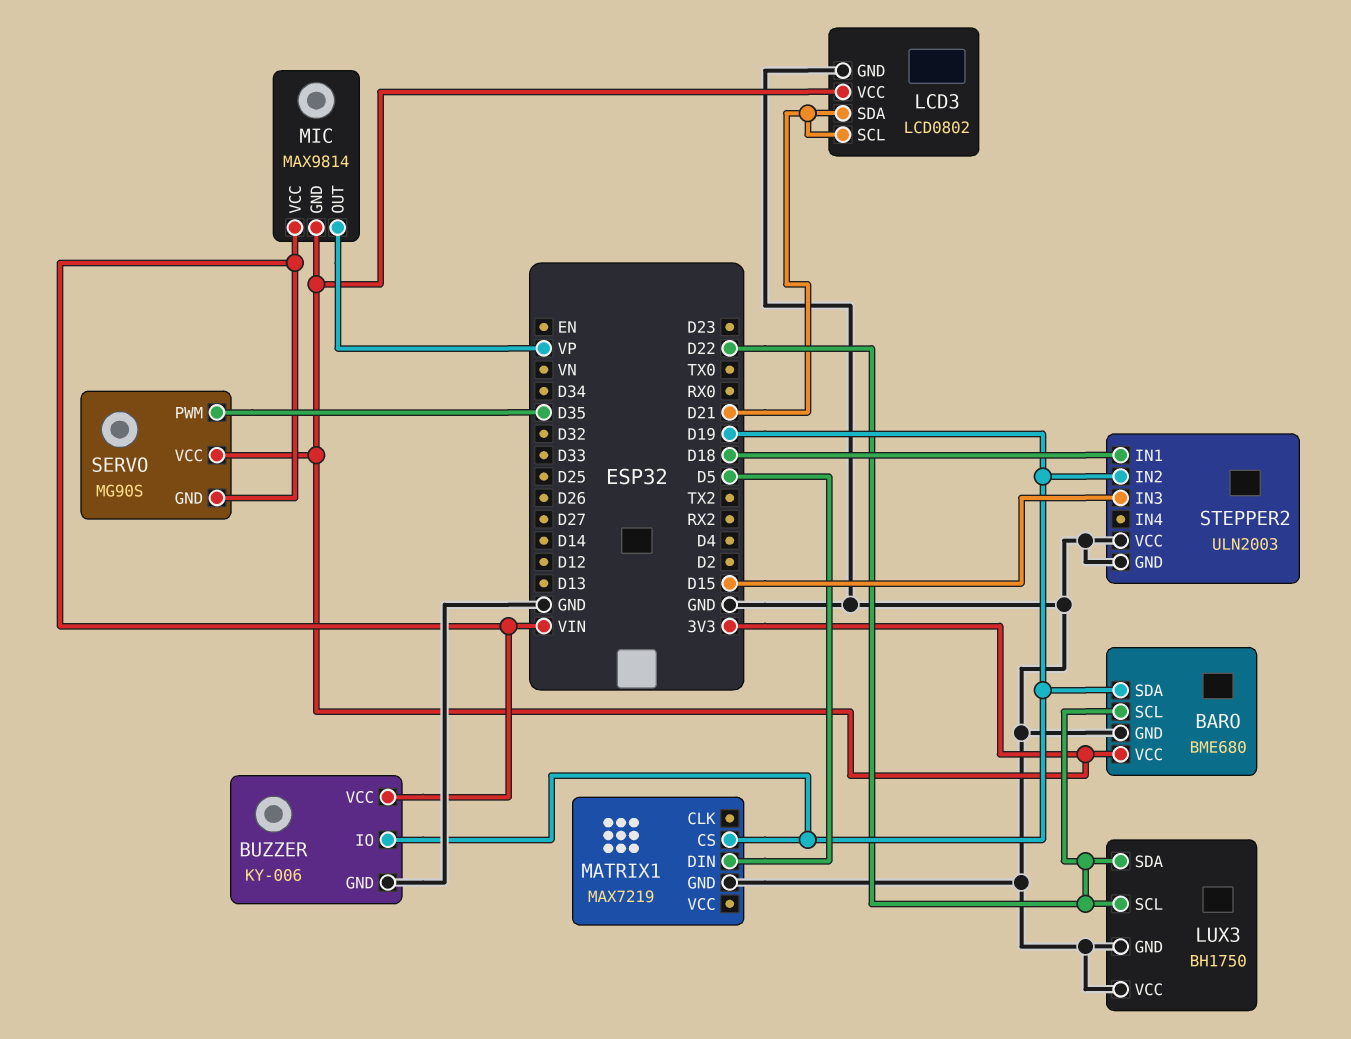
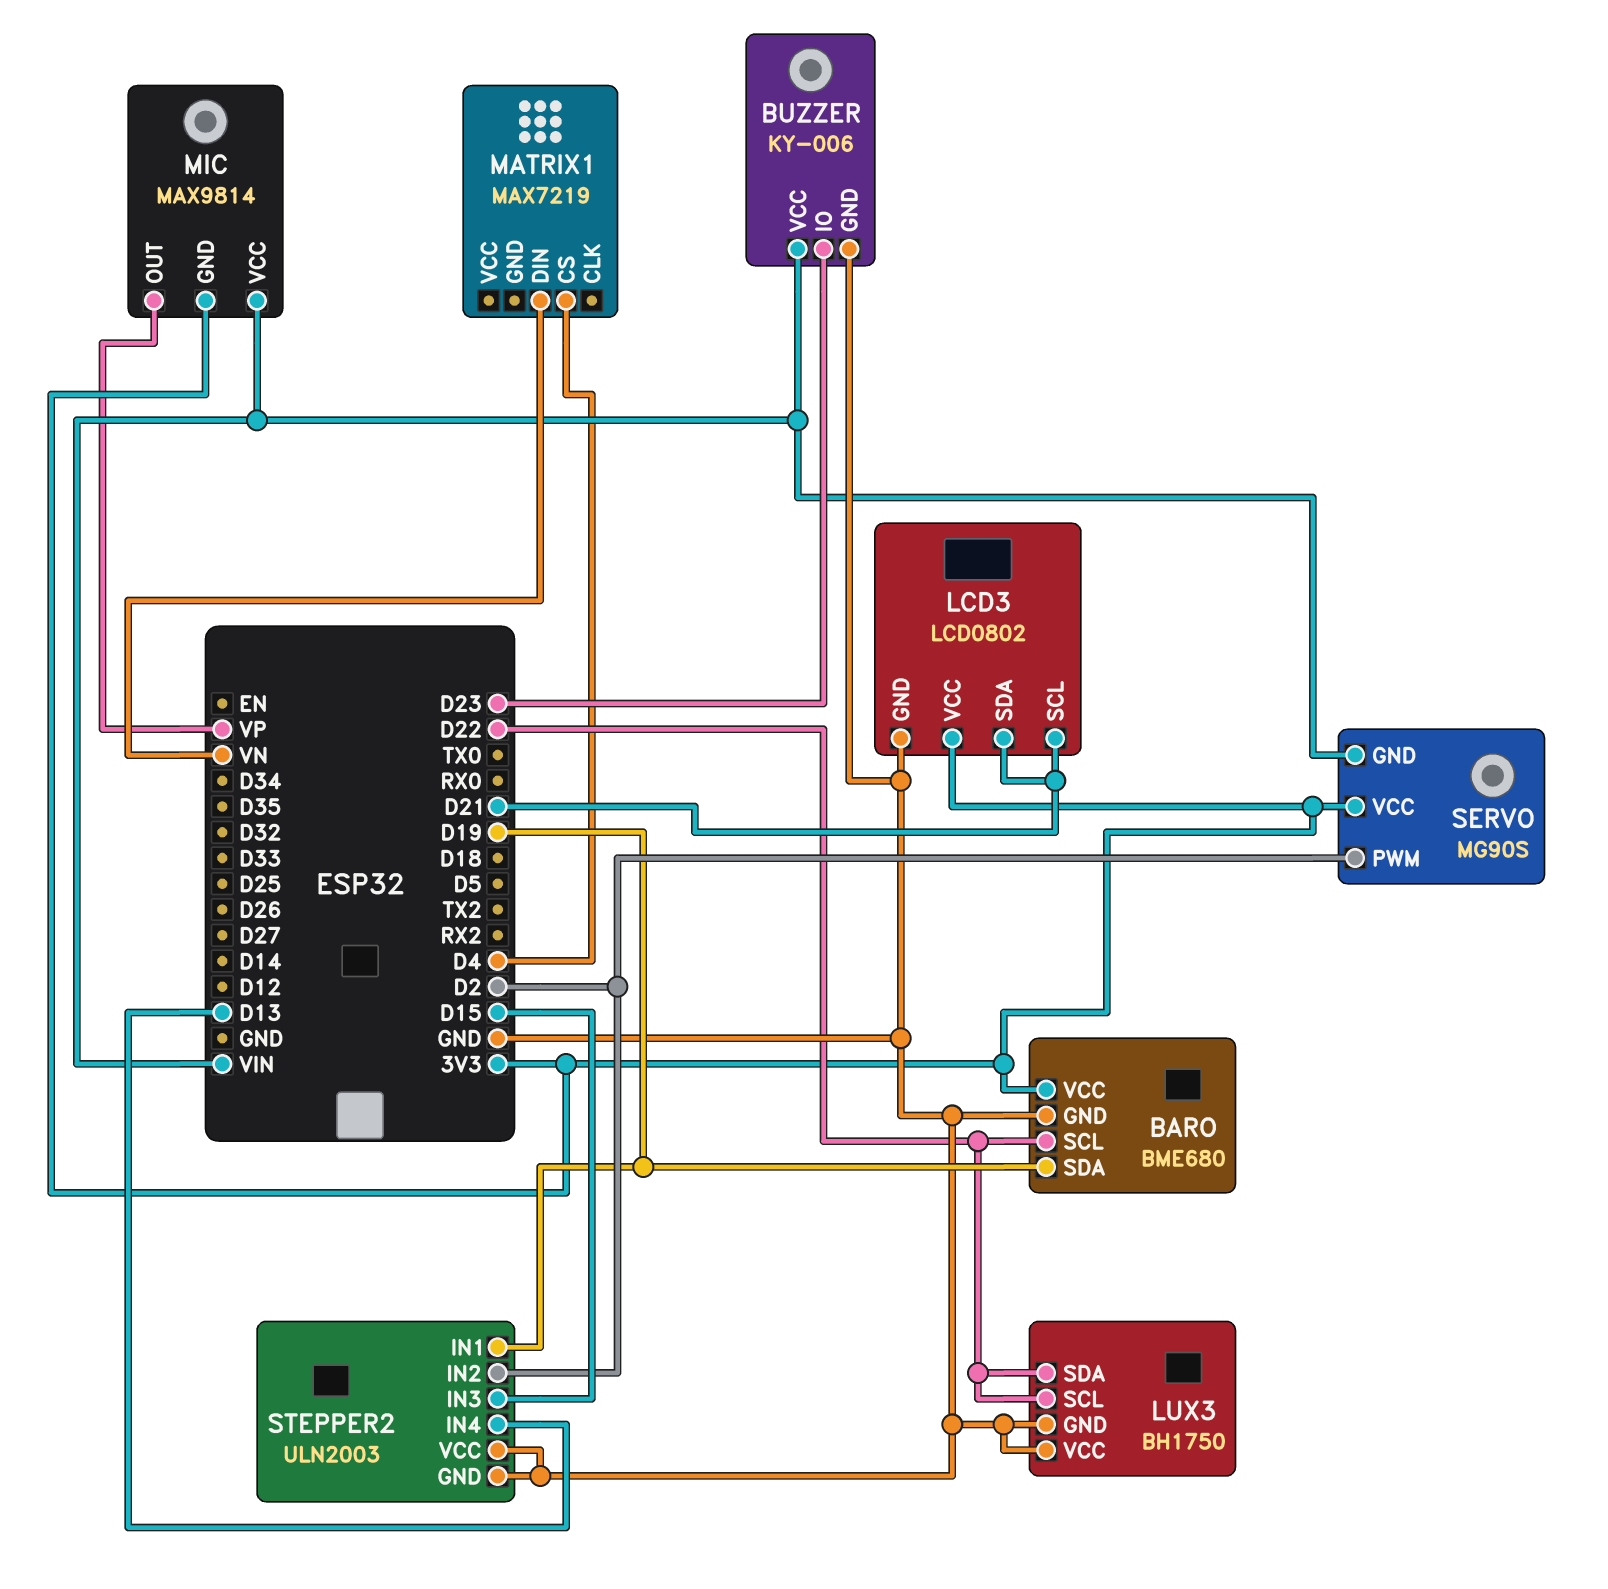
BUZZER pin IO: D19 -> D23
MATRIX1 pin CS: D19 -> D4
MATRIX1 pin DIN: D5 -> VN
MATRIX1 pin GND: GND -> none
SERVO pin PWM: D35 -> D2
STEPPER2 pin IN1: D18 -> D19
STEPPER2 pin IN2: D19 -> D2
STEPPER2 pin IN4: none -> D13

